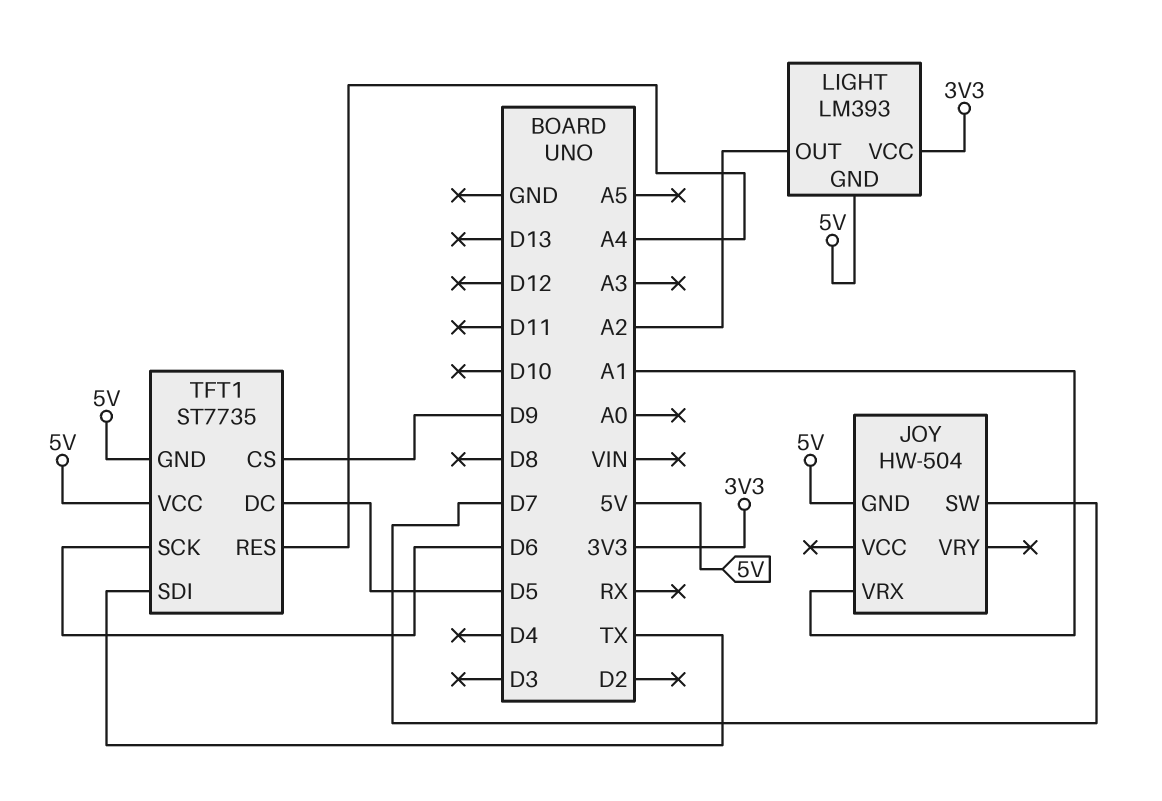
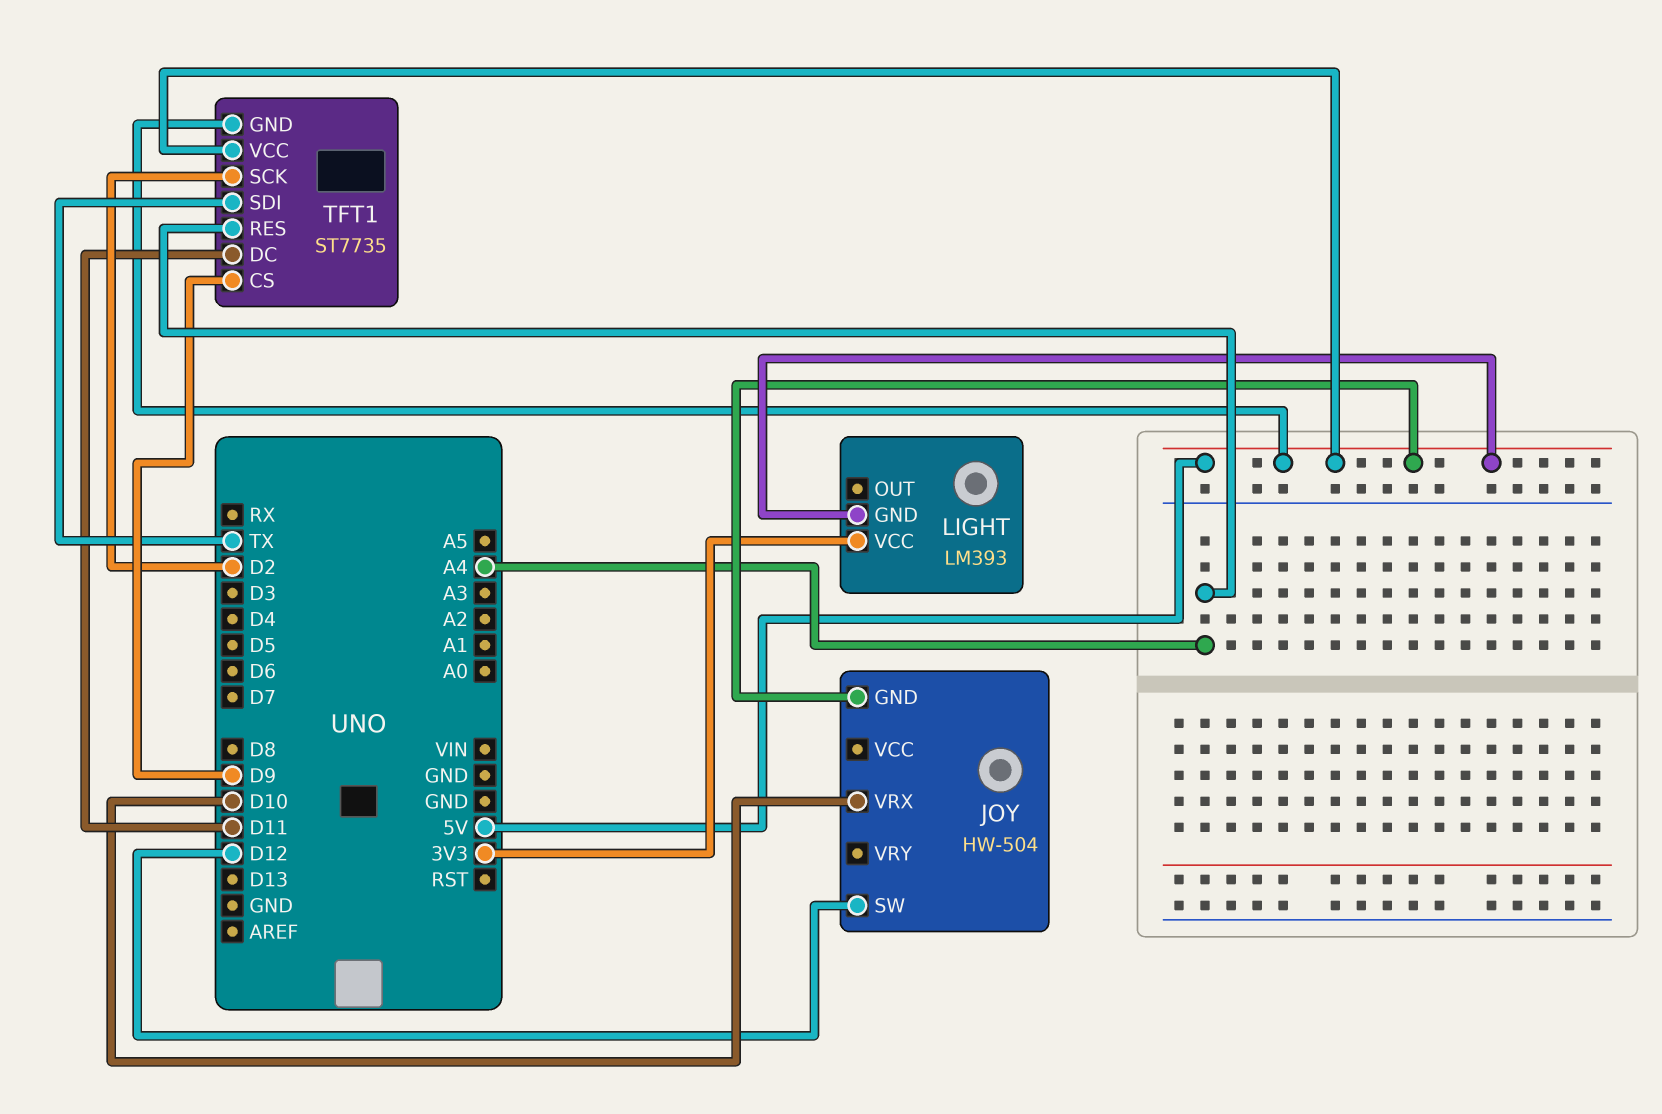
JOY pin SW: D7 -> D12
JOY pin VRX: A1 -> D10
LIGHT pin OUT: A2 -> none
TFT1 pin DC: D5 -> D11
TFT1 pin SCK: D6 -> D2

